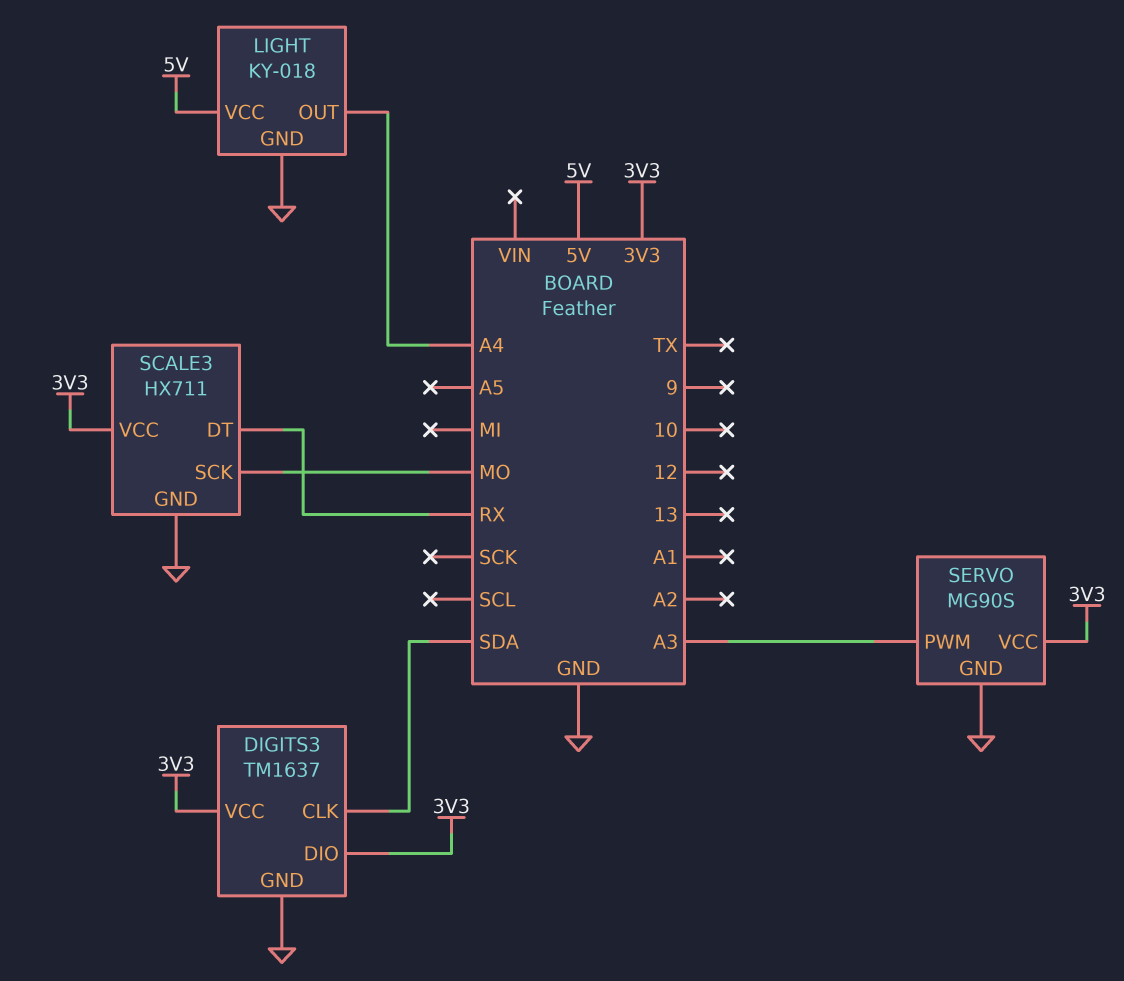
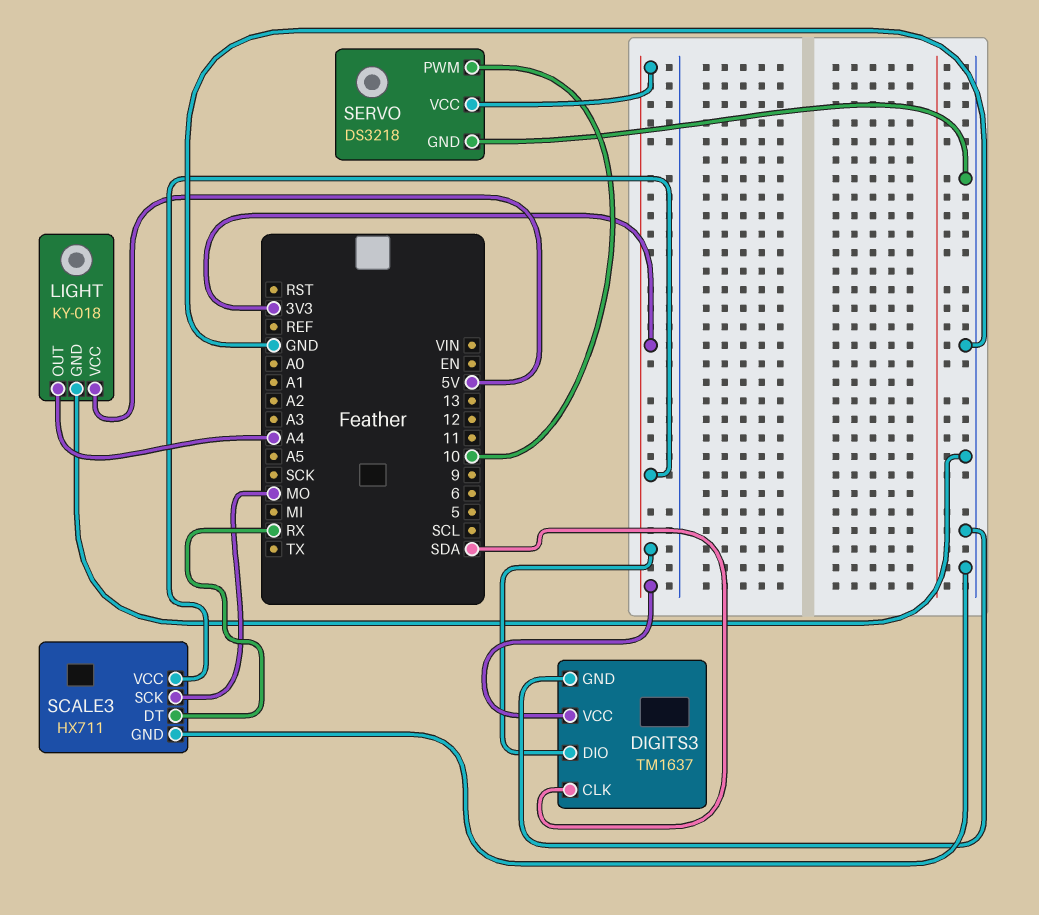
SERVO: MG90S -> DS3218
SERVO pin PWM: A3 -> 10

